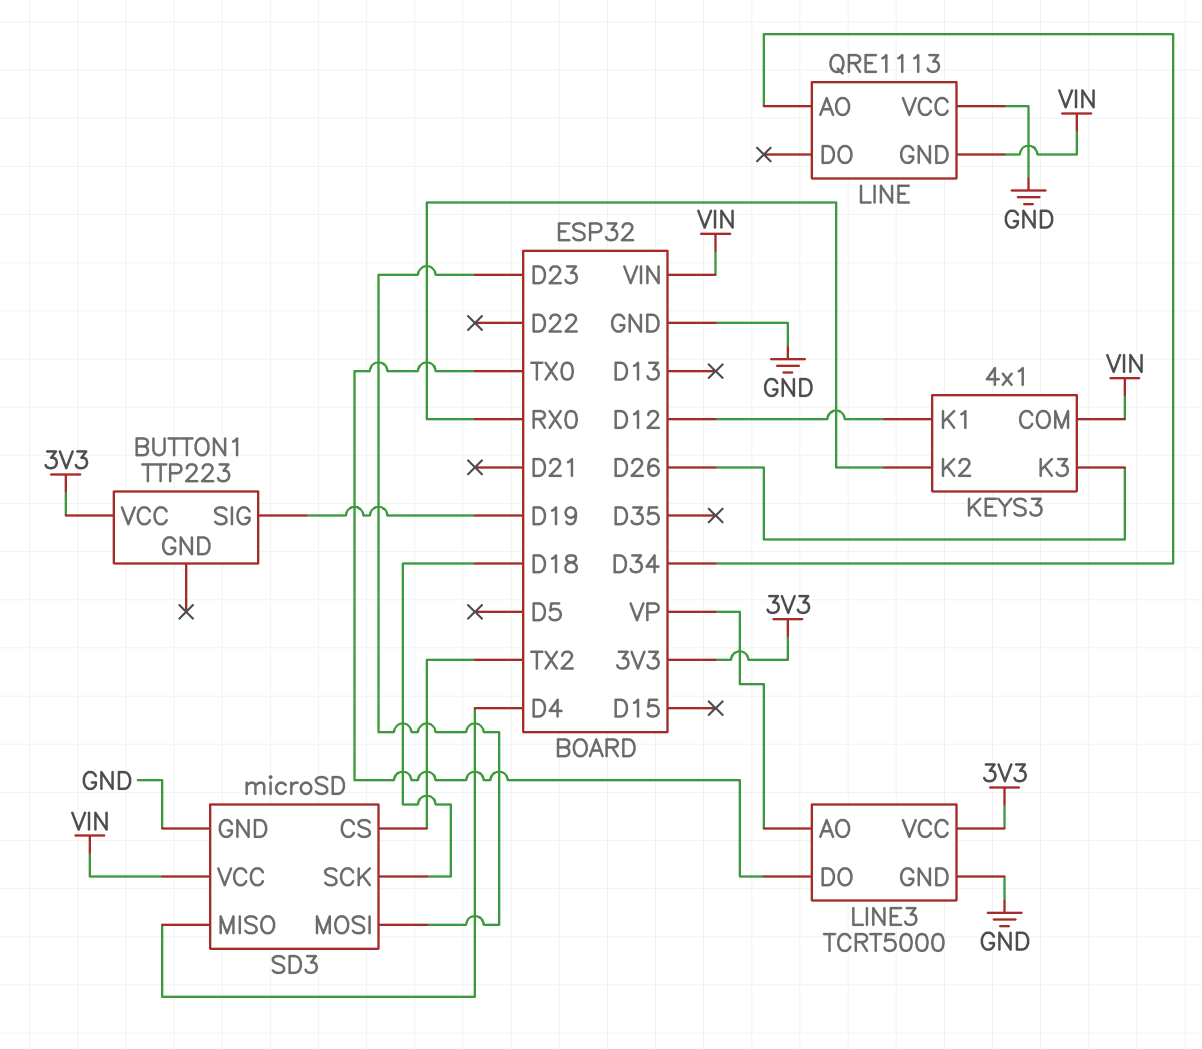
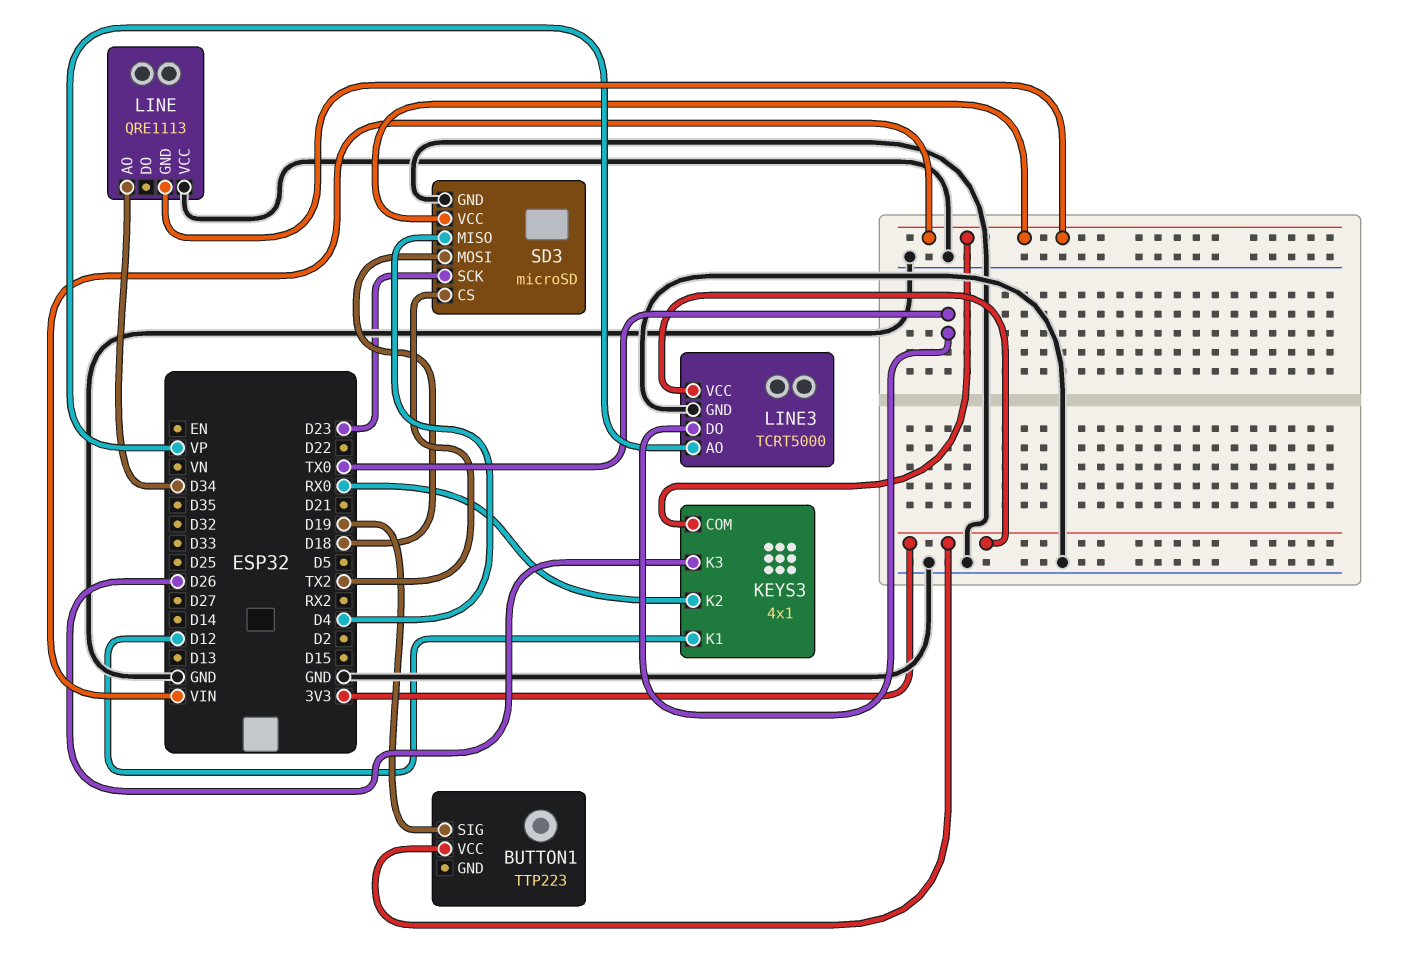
SD3 pin MOSI: D23 -> D18
SD3 pin SCK: D18 -> D23

